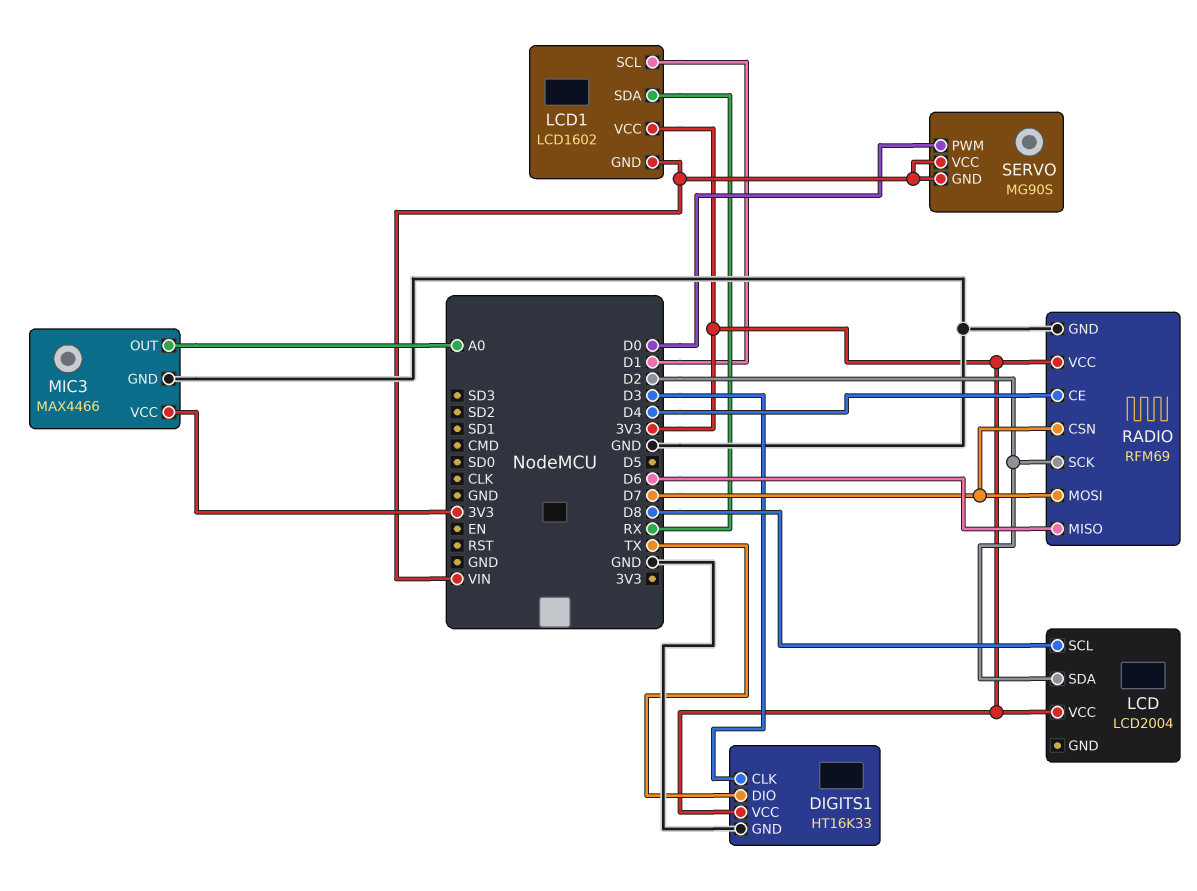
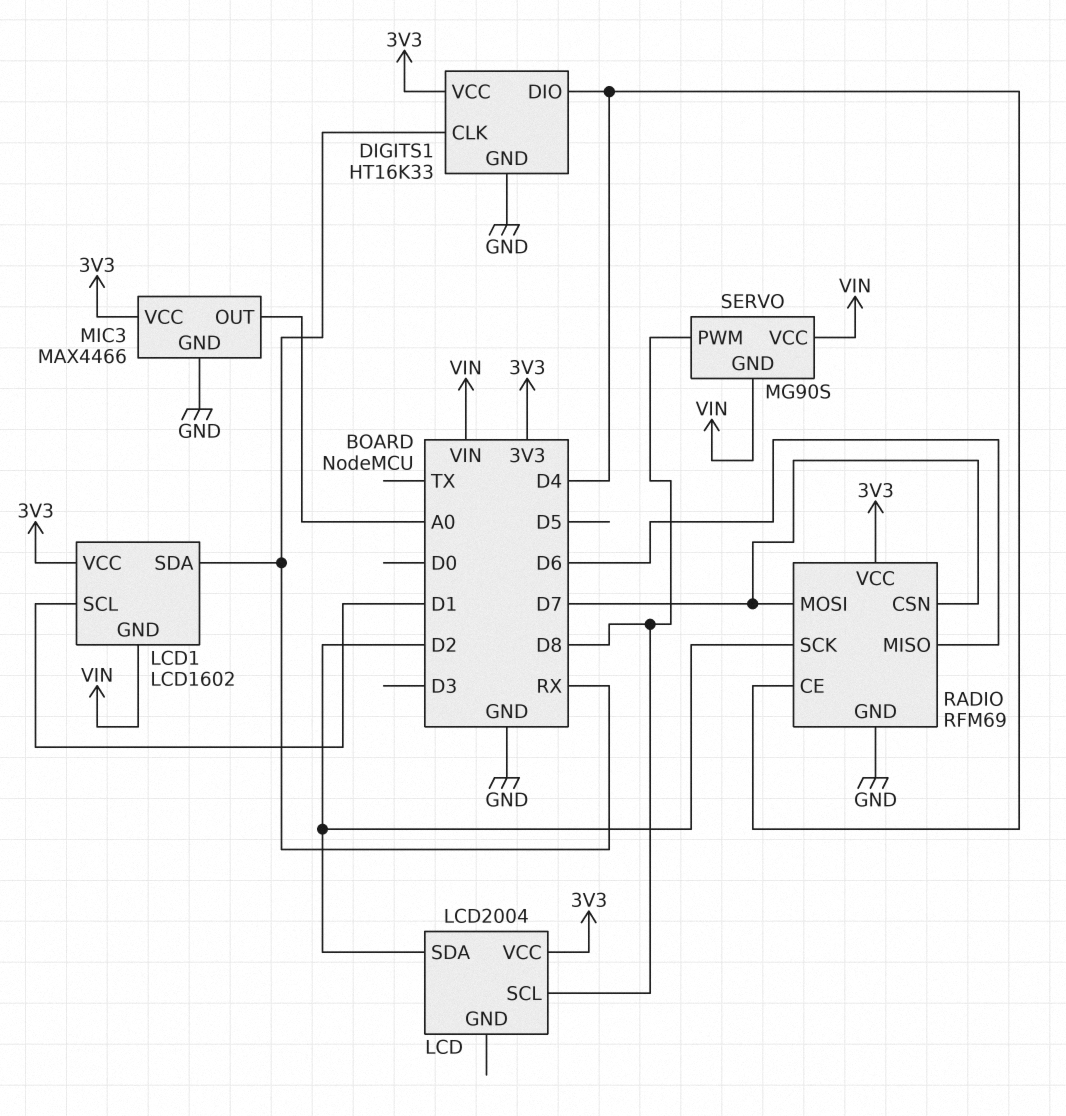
DIGITS1 pin CLK: D3 -> RX
DIGITS1 pin DIO: TX -> D4
SERVO pin PWM: D0 -> D8

